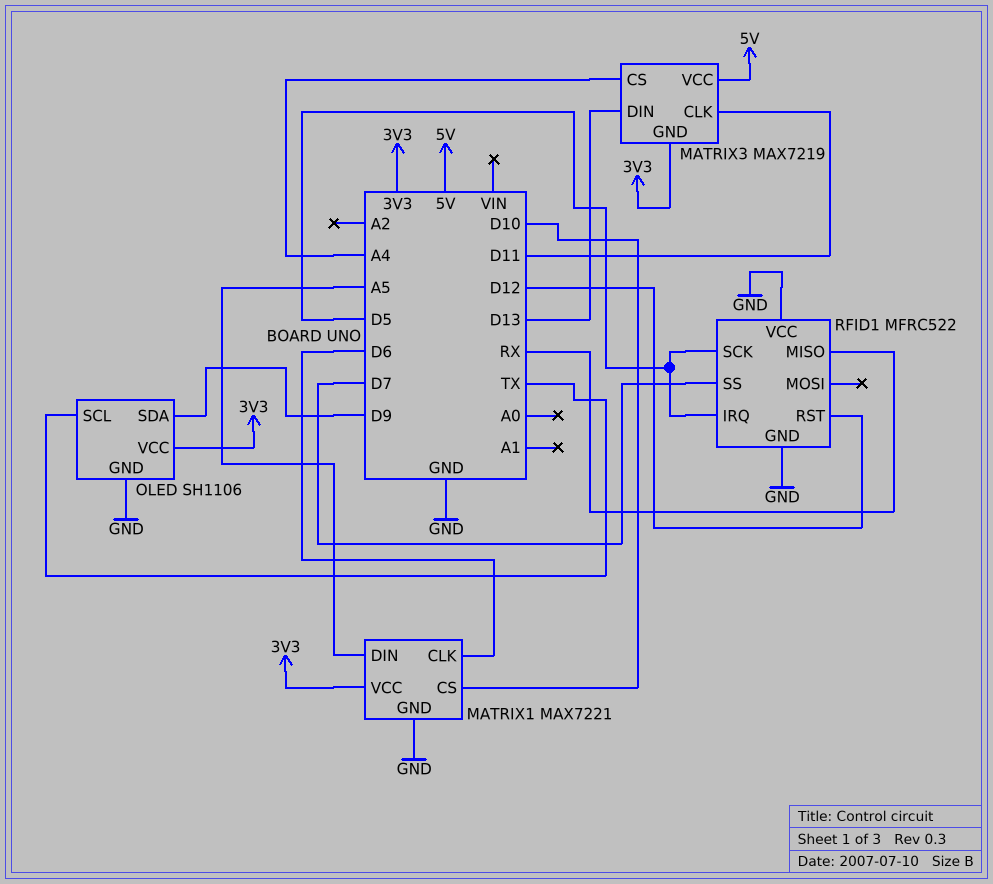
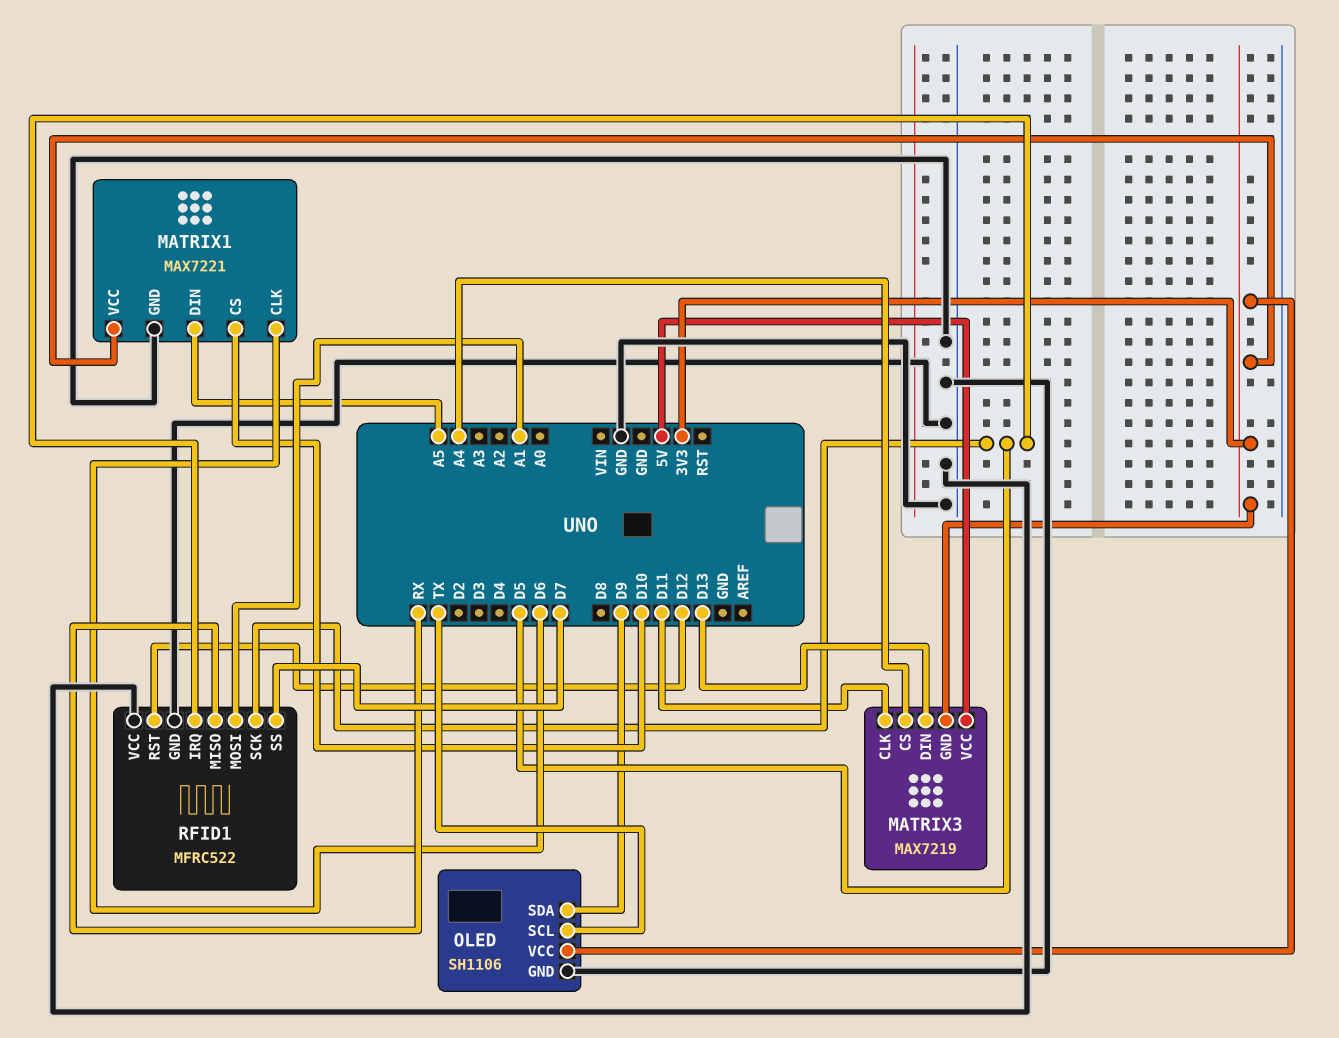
RFID1 pin MOSI: none -> A1

